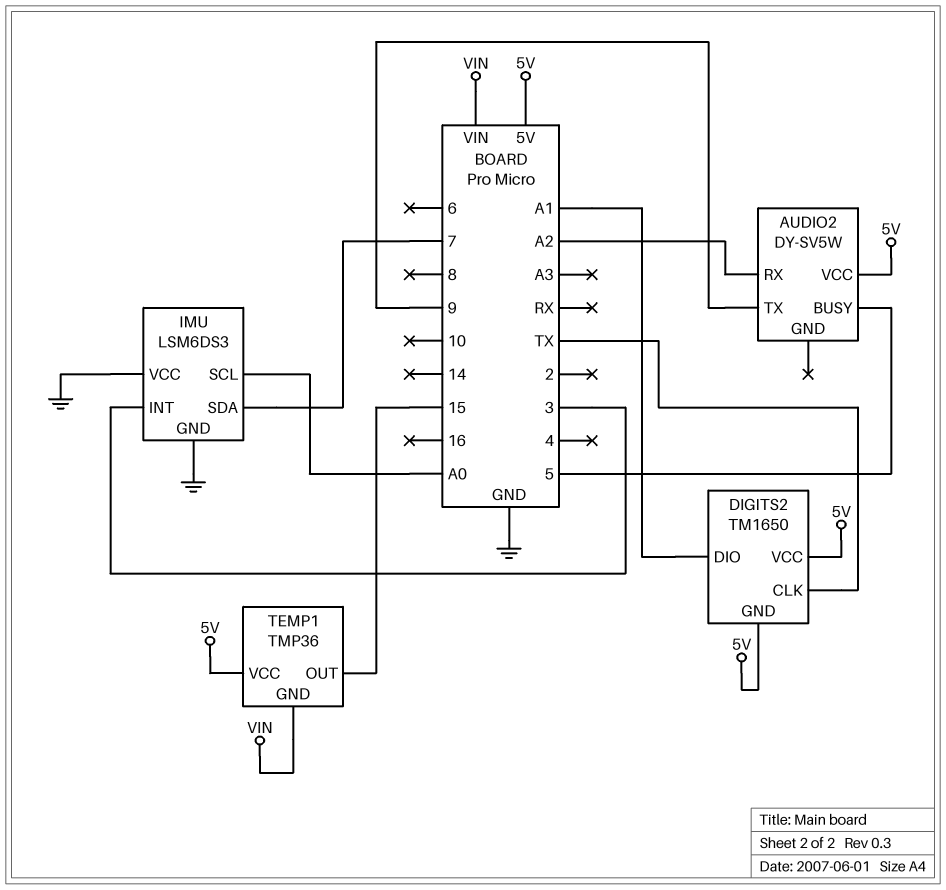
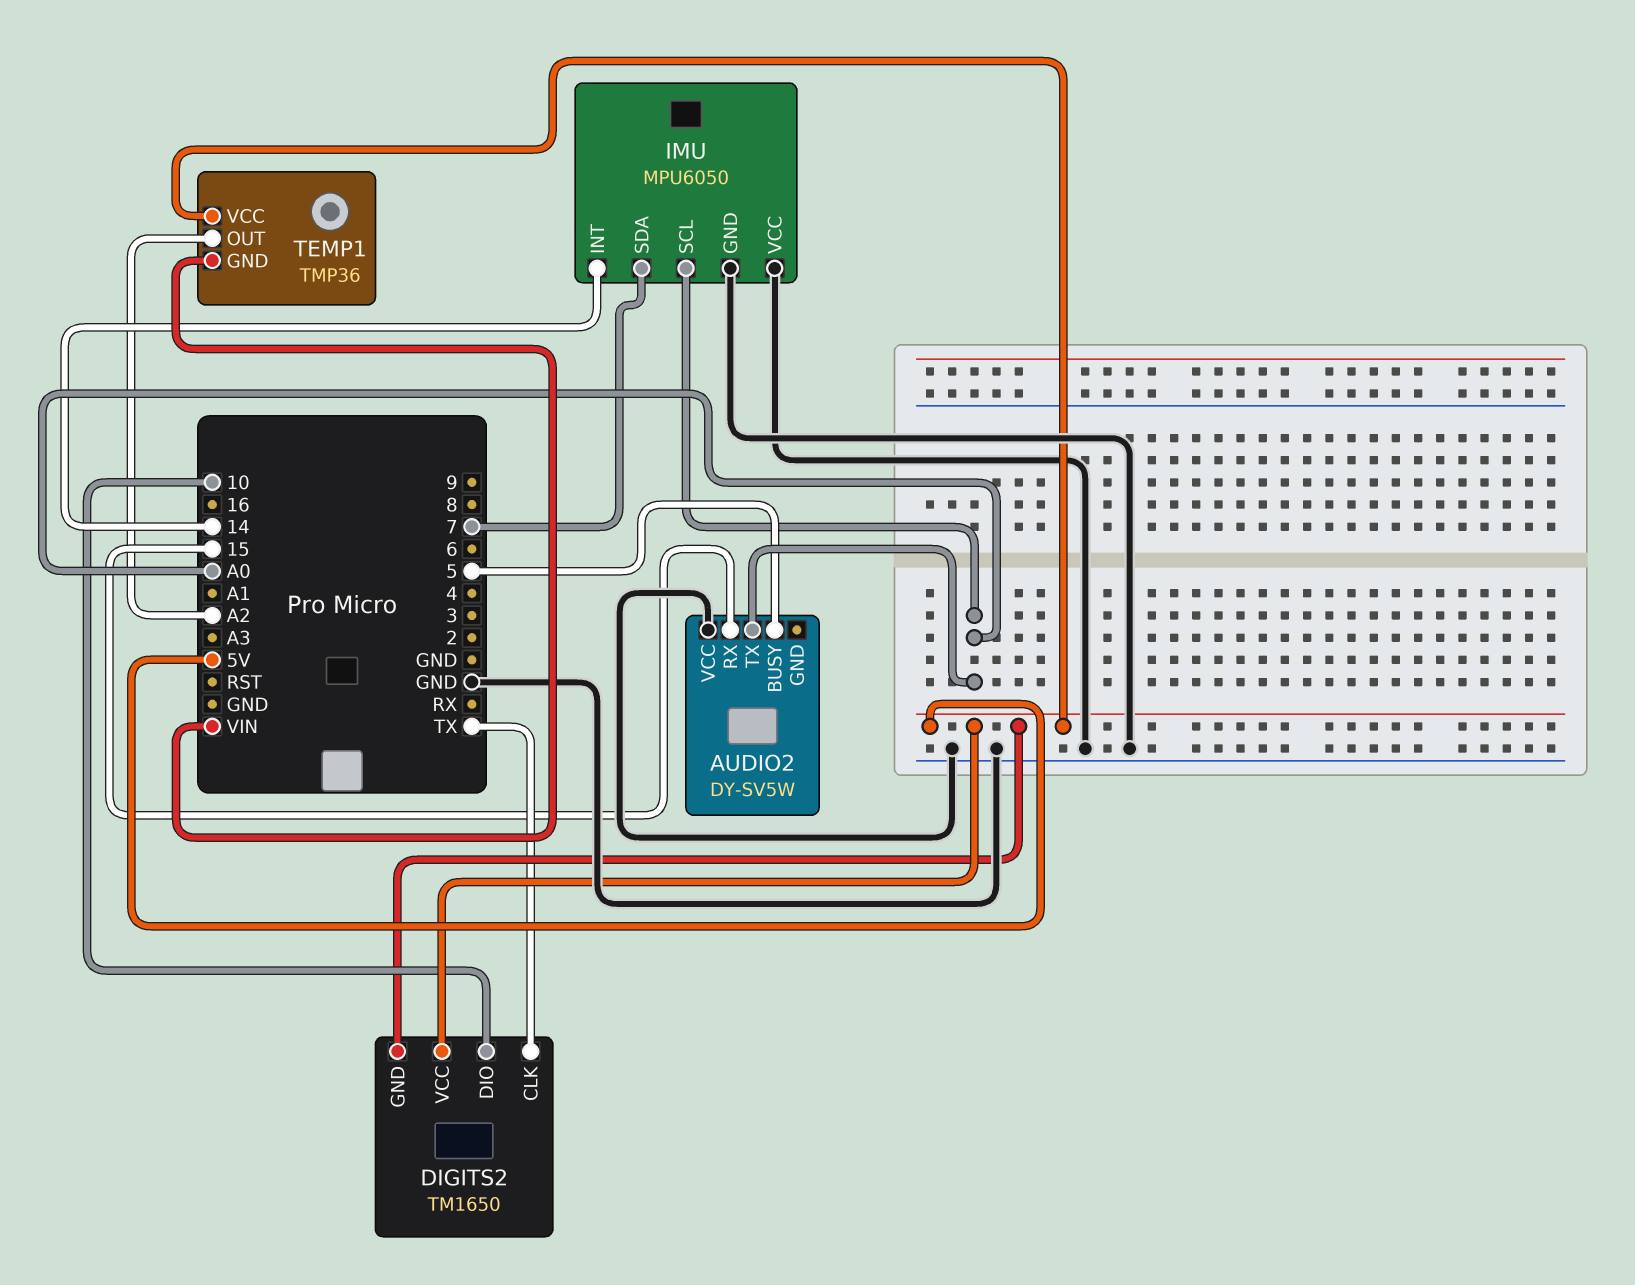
AUDIO2 pin RX: A2 -> 15
AUDIO2 pin TX: 9 -> A0
AUDIO2 pin VCC: 5V -> GND
DIGITS2 pin DIO: A1 -> 10
IMU: LSM6DS3 -> MPU6050
IMU pin INT: 3 -> 14
TEMP1 pin OUT: 15 -> A2

